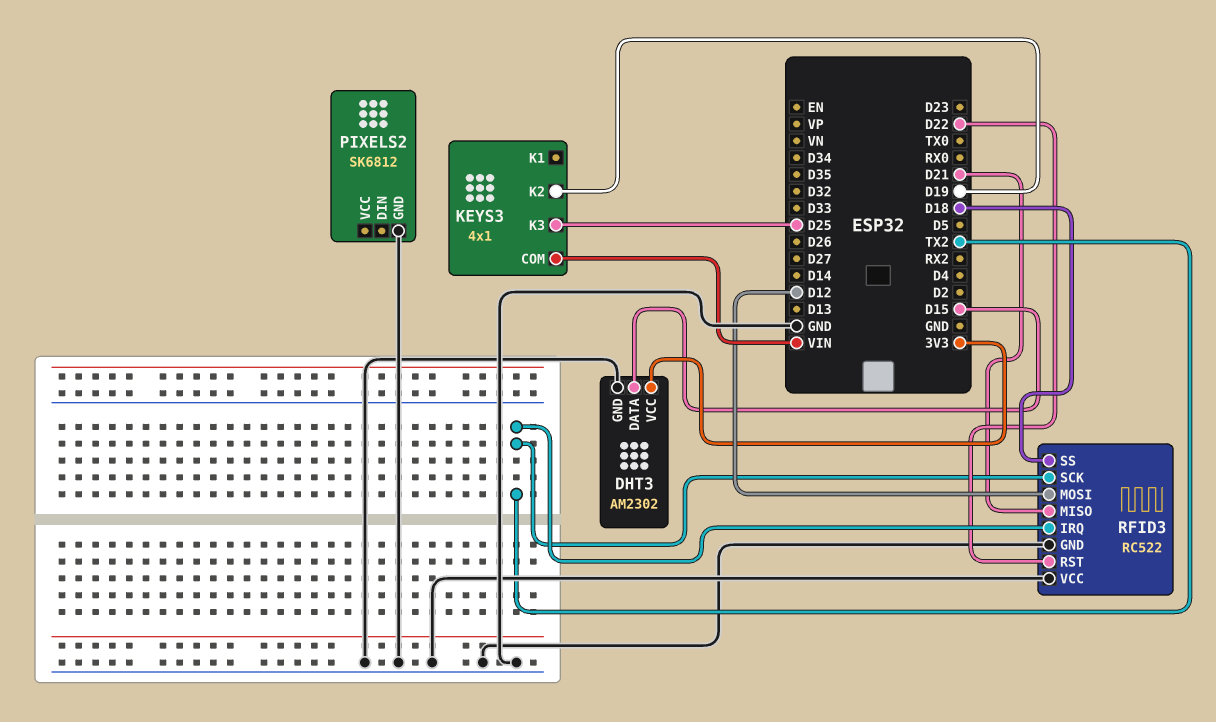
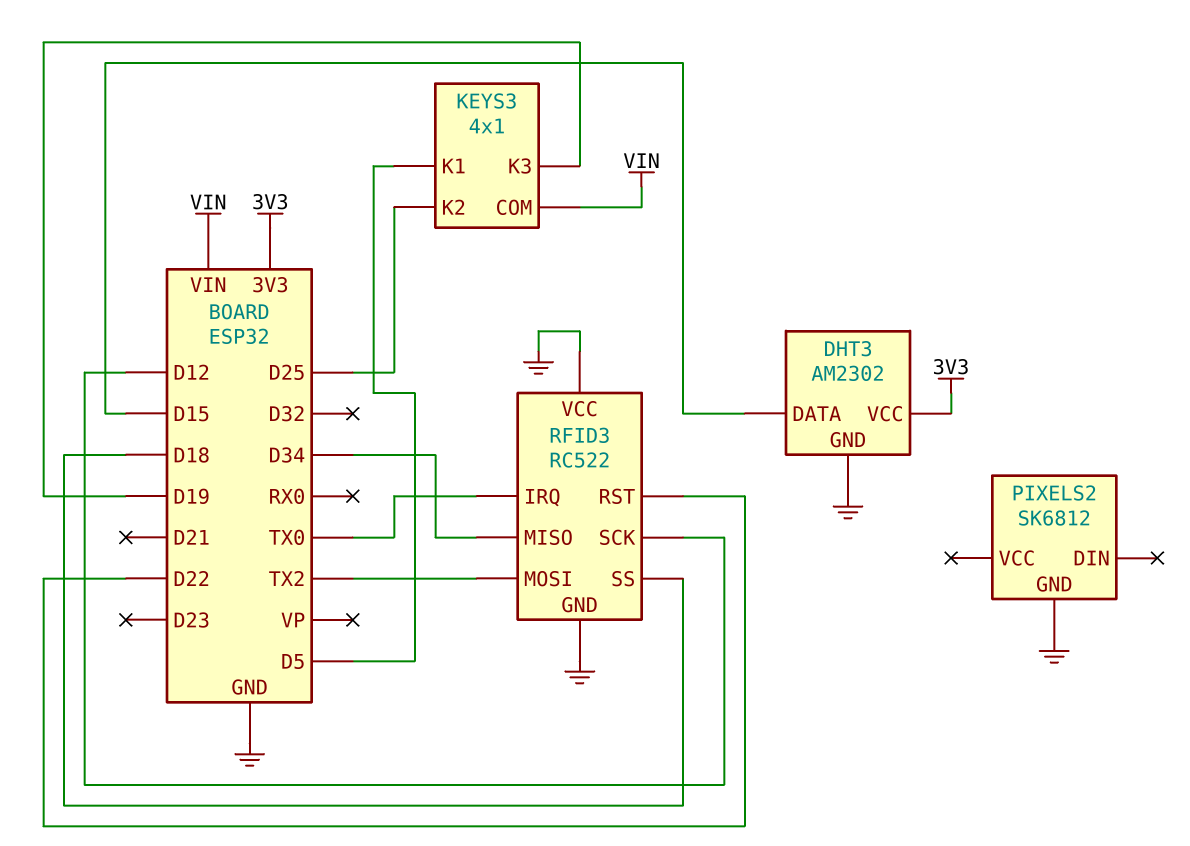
KEYS3 pin K1: none -> D5
KEYS3 pin K2: D19 -> D25
KEYS3 pin K3: D25 -> D19
RFID3 pin IRQ: TX2 -> TX0
RFID3 pin MISO: D21 -> D34
RFID3 pin MOSI: D12 -> TX2
RFID3 pin SCK: TX2 -> D12

